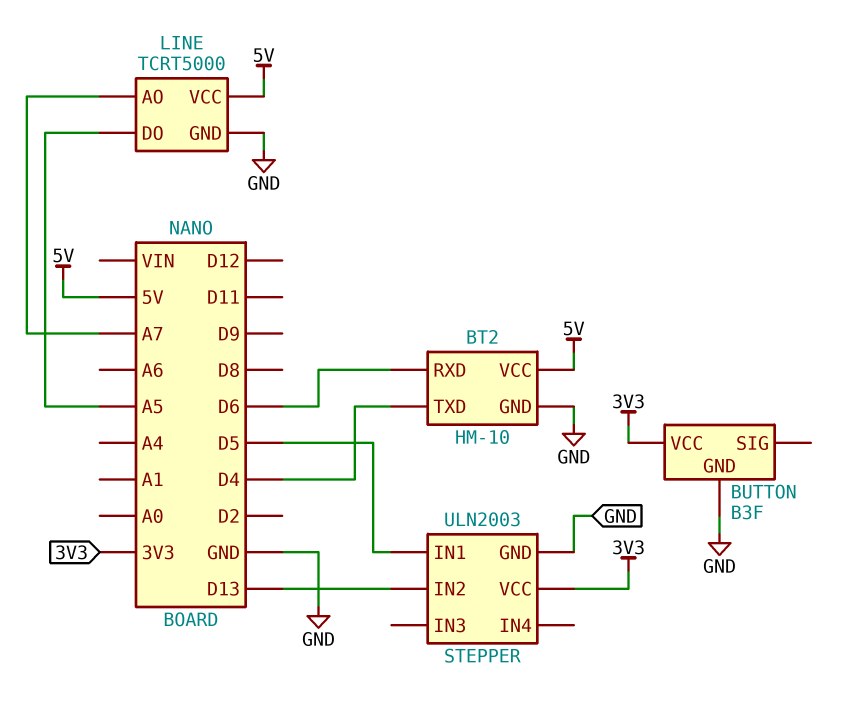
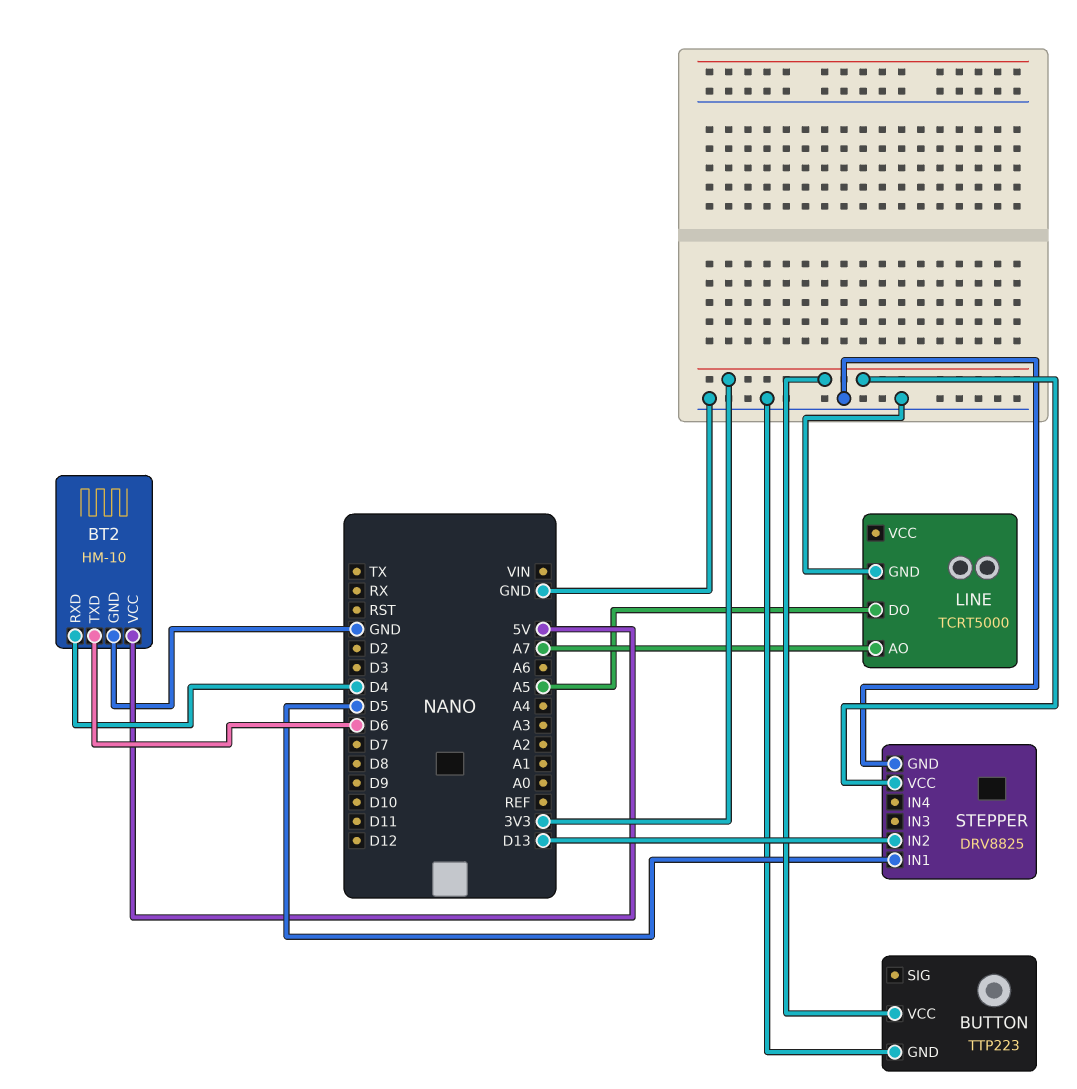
BT2 pin RXD: D6 -> D4
BT2 pin TXD: D4 -> D6
BUTTON: B3F -> TTP223
LINE pin VCC: 5V -> none
STEPPER: ULN2003 -> DRV8825

